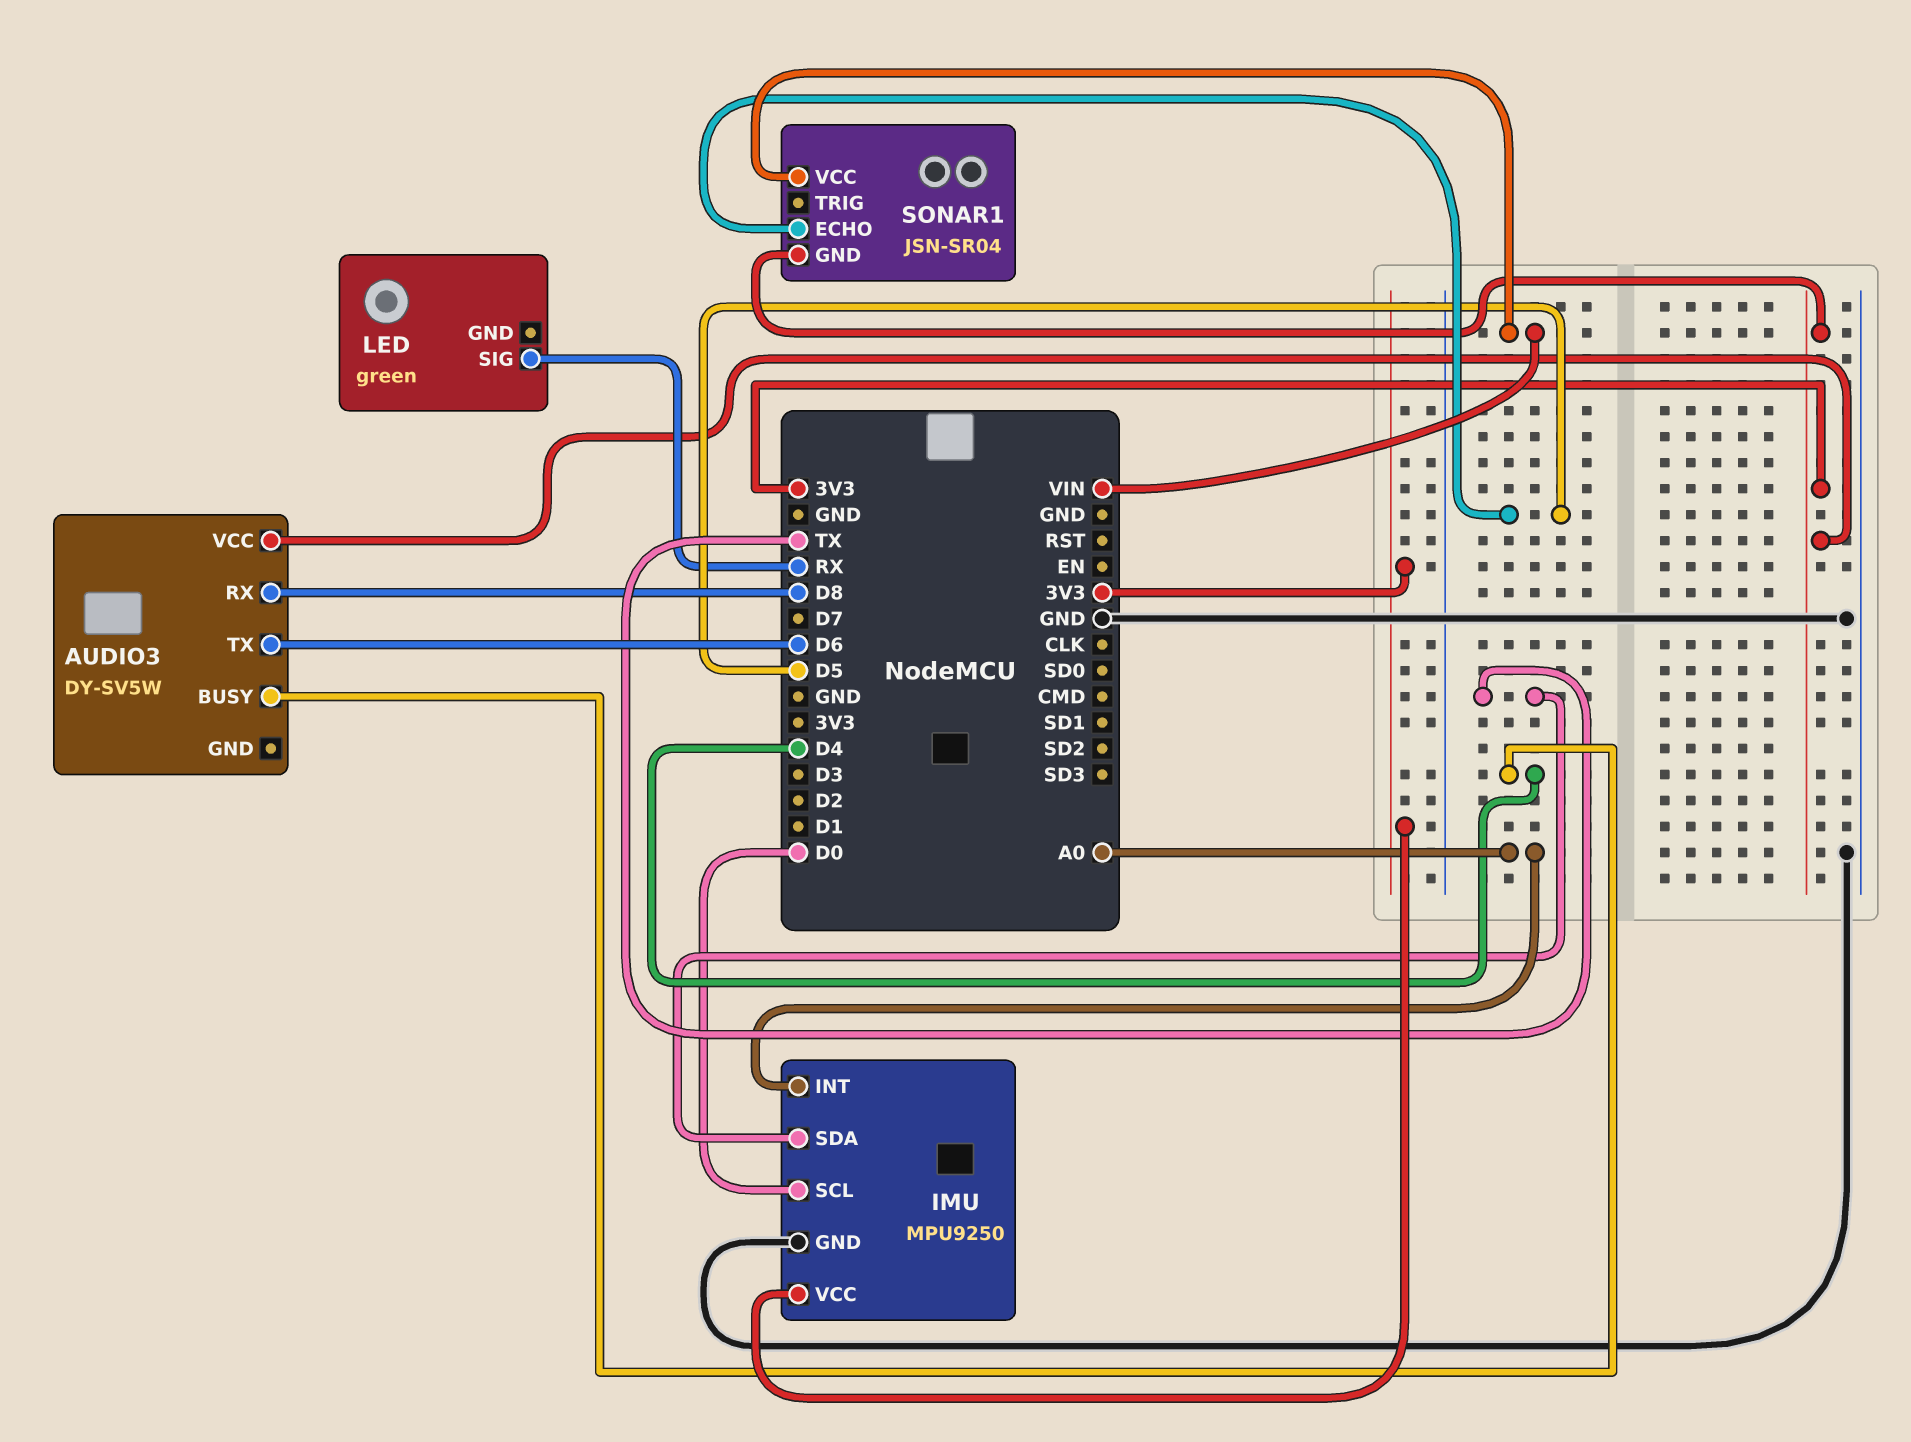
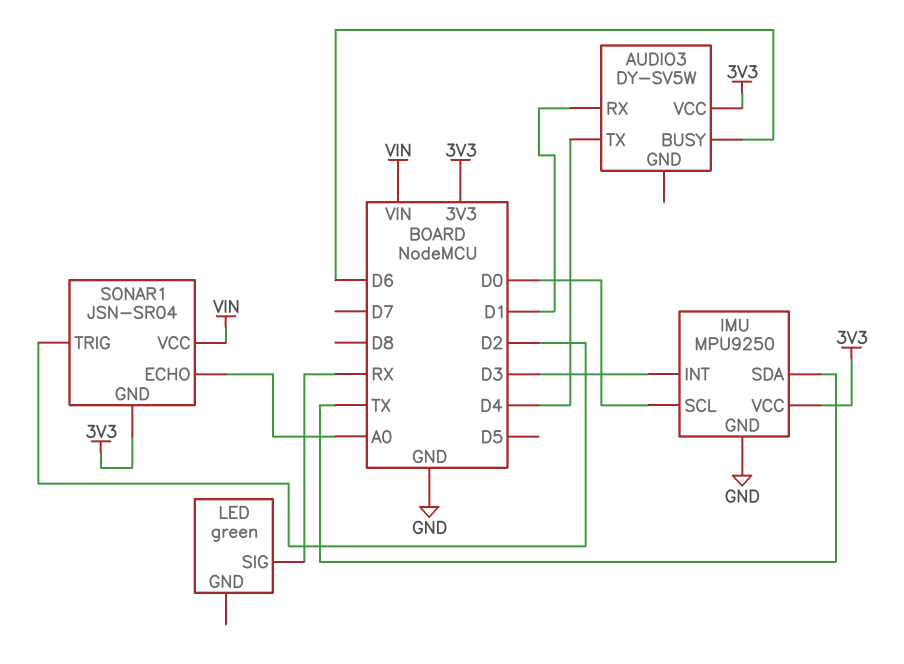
AUDIO3 pin BUSY: D4 -> D6
AUDIO3 pin RX: D8 -> D1
AUDIO3 pin TX: D6 -> D4
IMU pin INT: A0 -> D3
SONAR1 pin ECHO: D5 -> A0
SONAR1 pin TRIG: none -> D2

